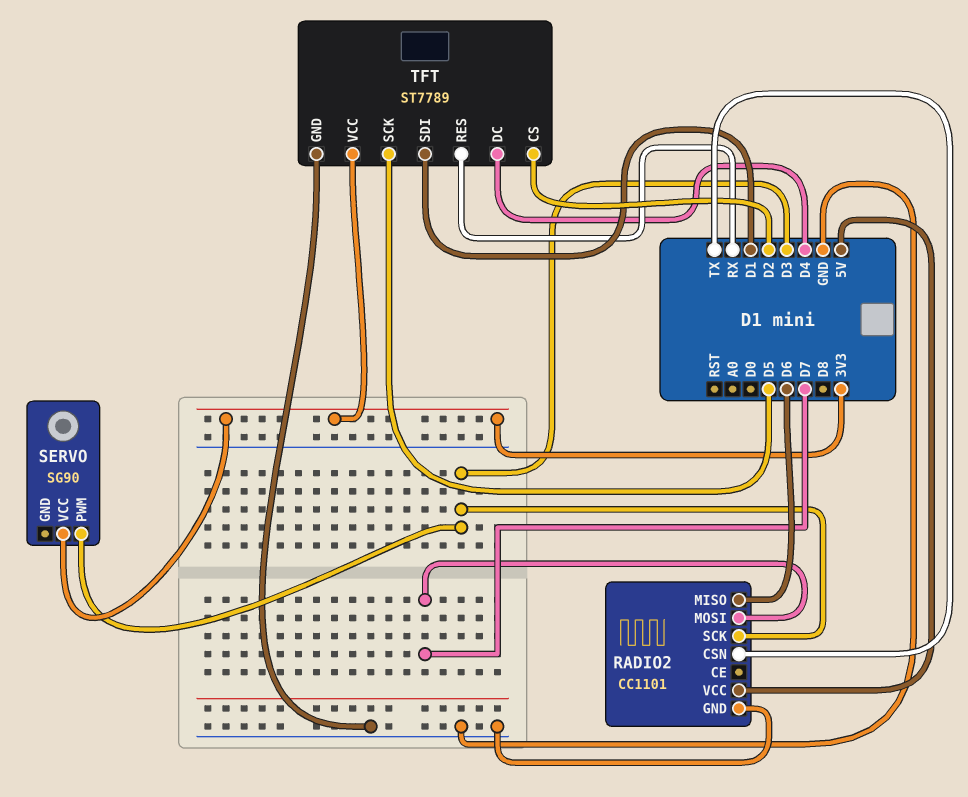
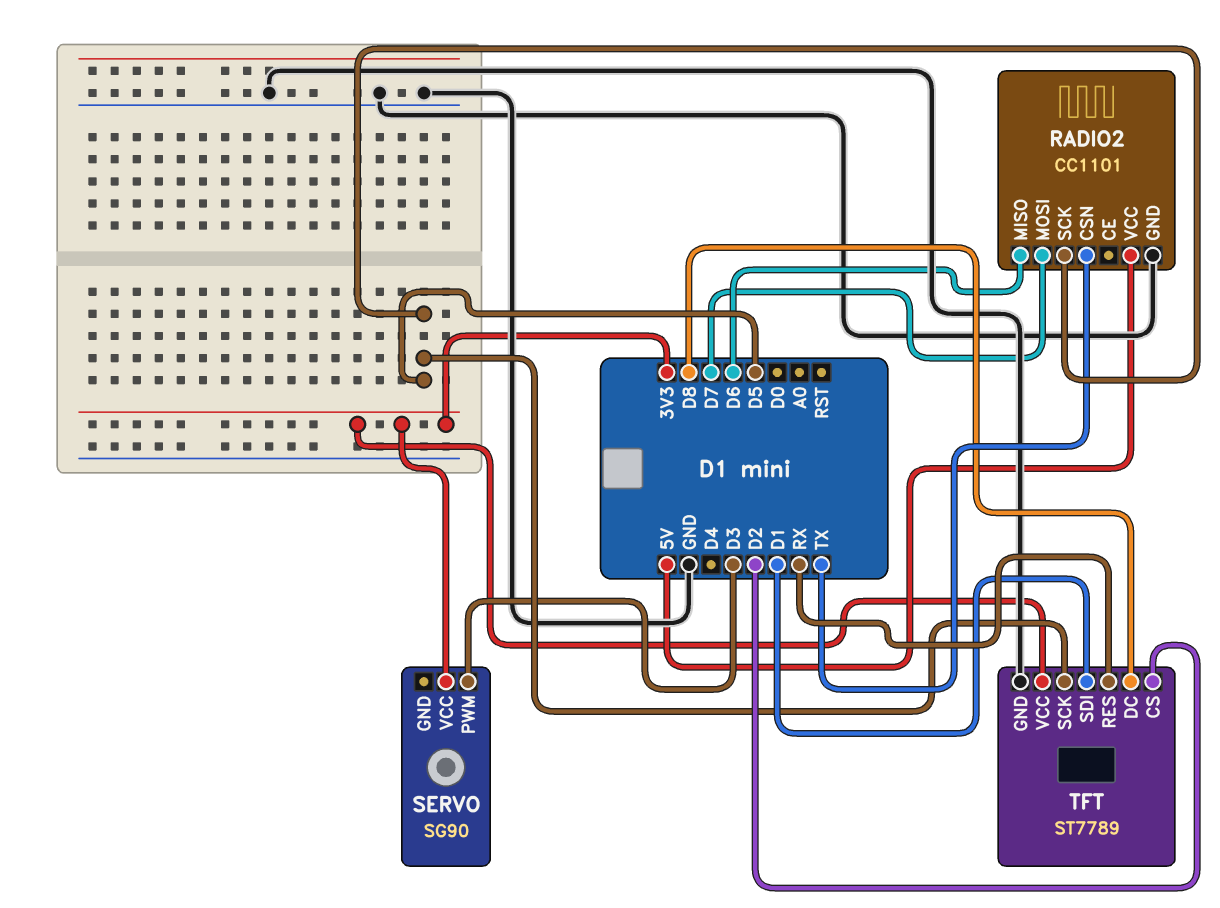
RADIO2 pin SCK: D3 -> D5
TFT pin DC: D4 -> D8

